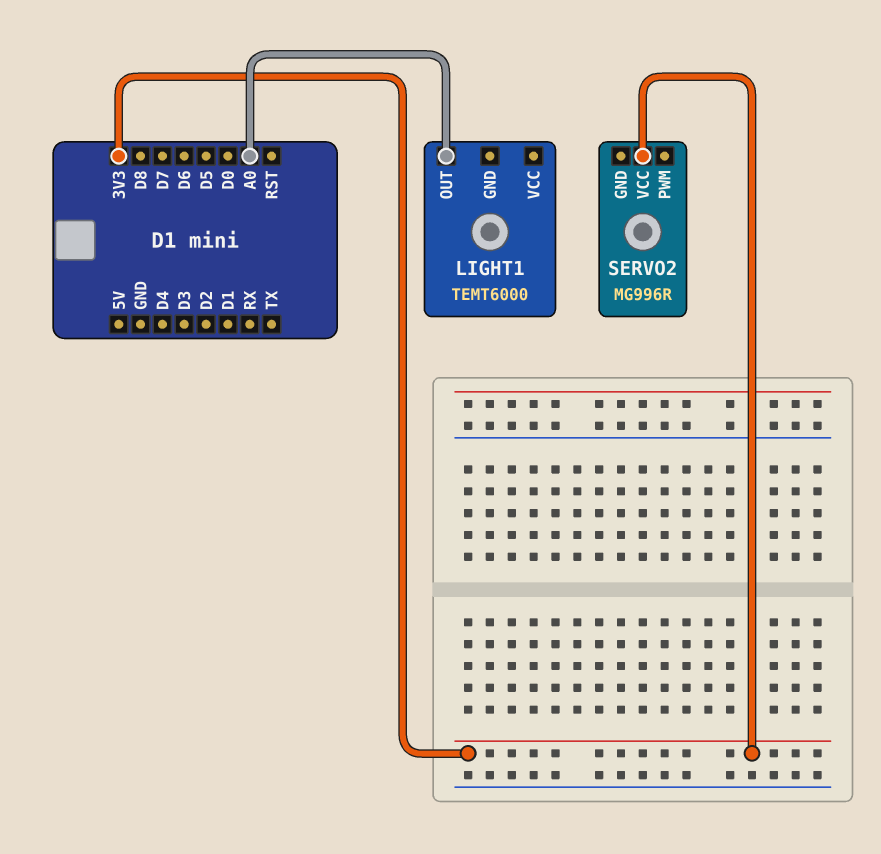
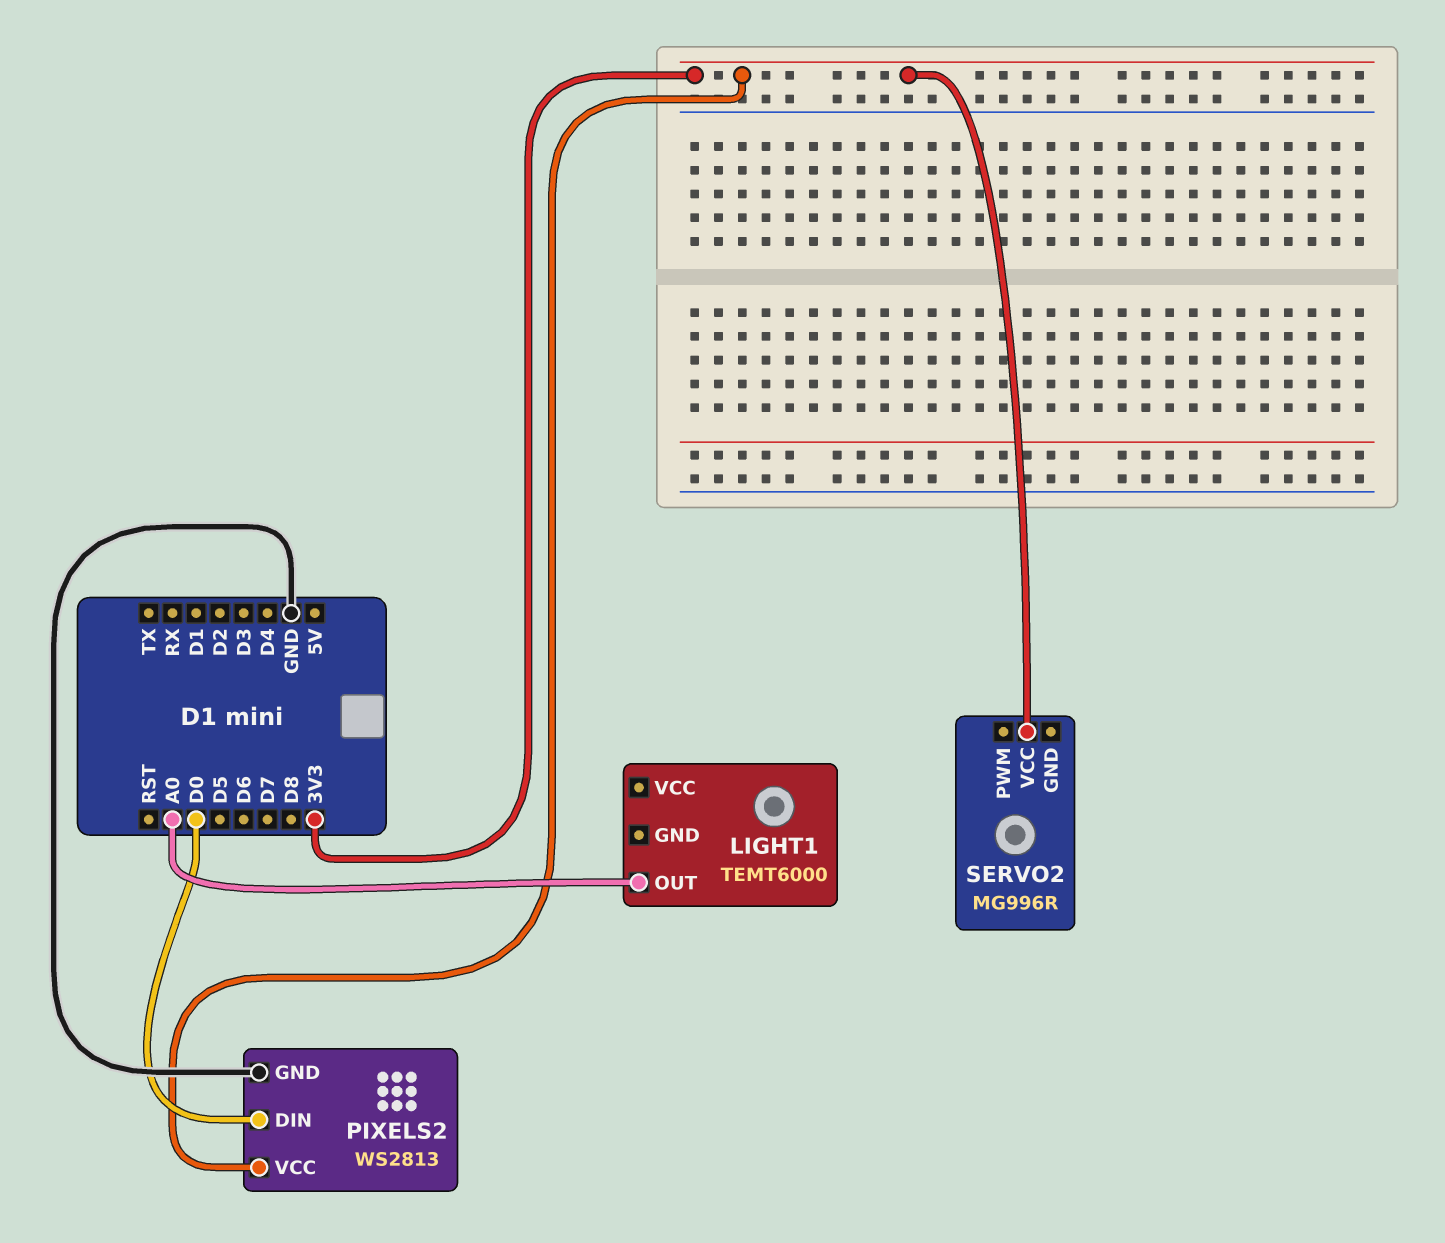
PIXELS2: none -> WS2813
PIXELS2 pin DIN: none -> D0
PIXELS2 pin GND: none -> GND
PIXELS2 pin VCC: none -> 3V3

